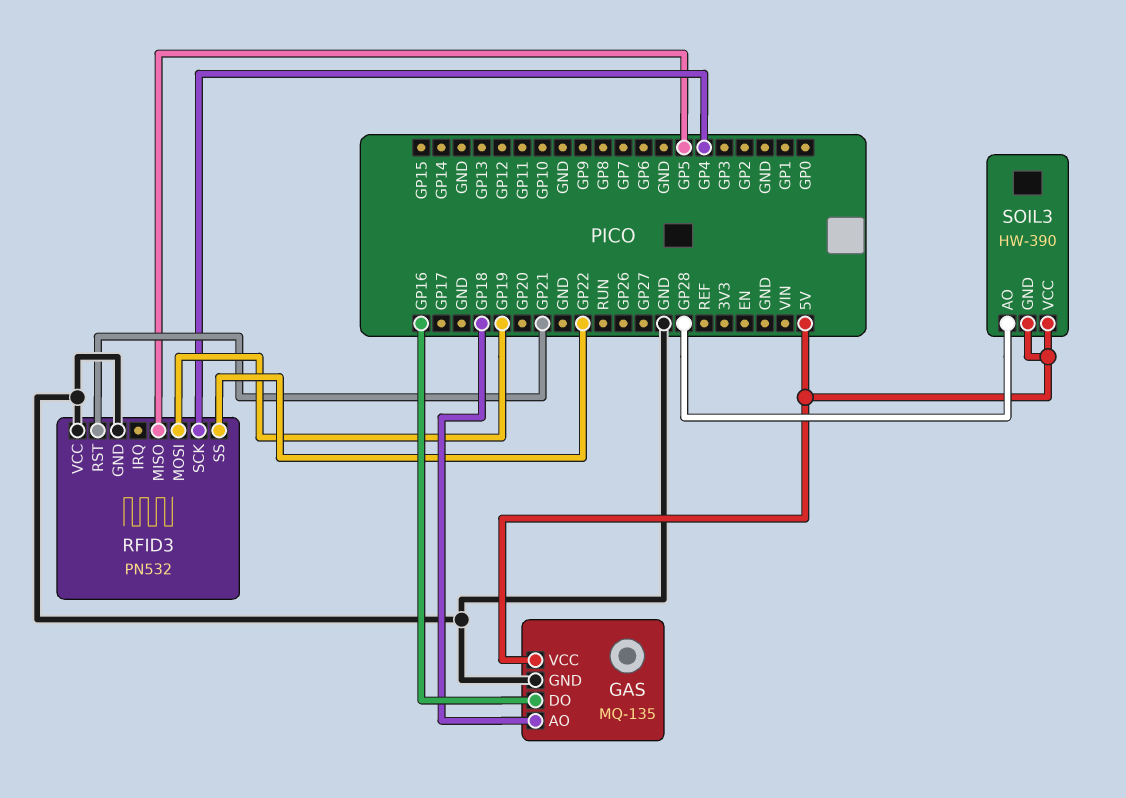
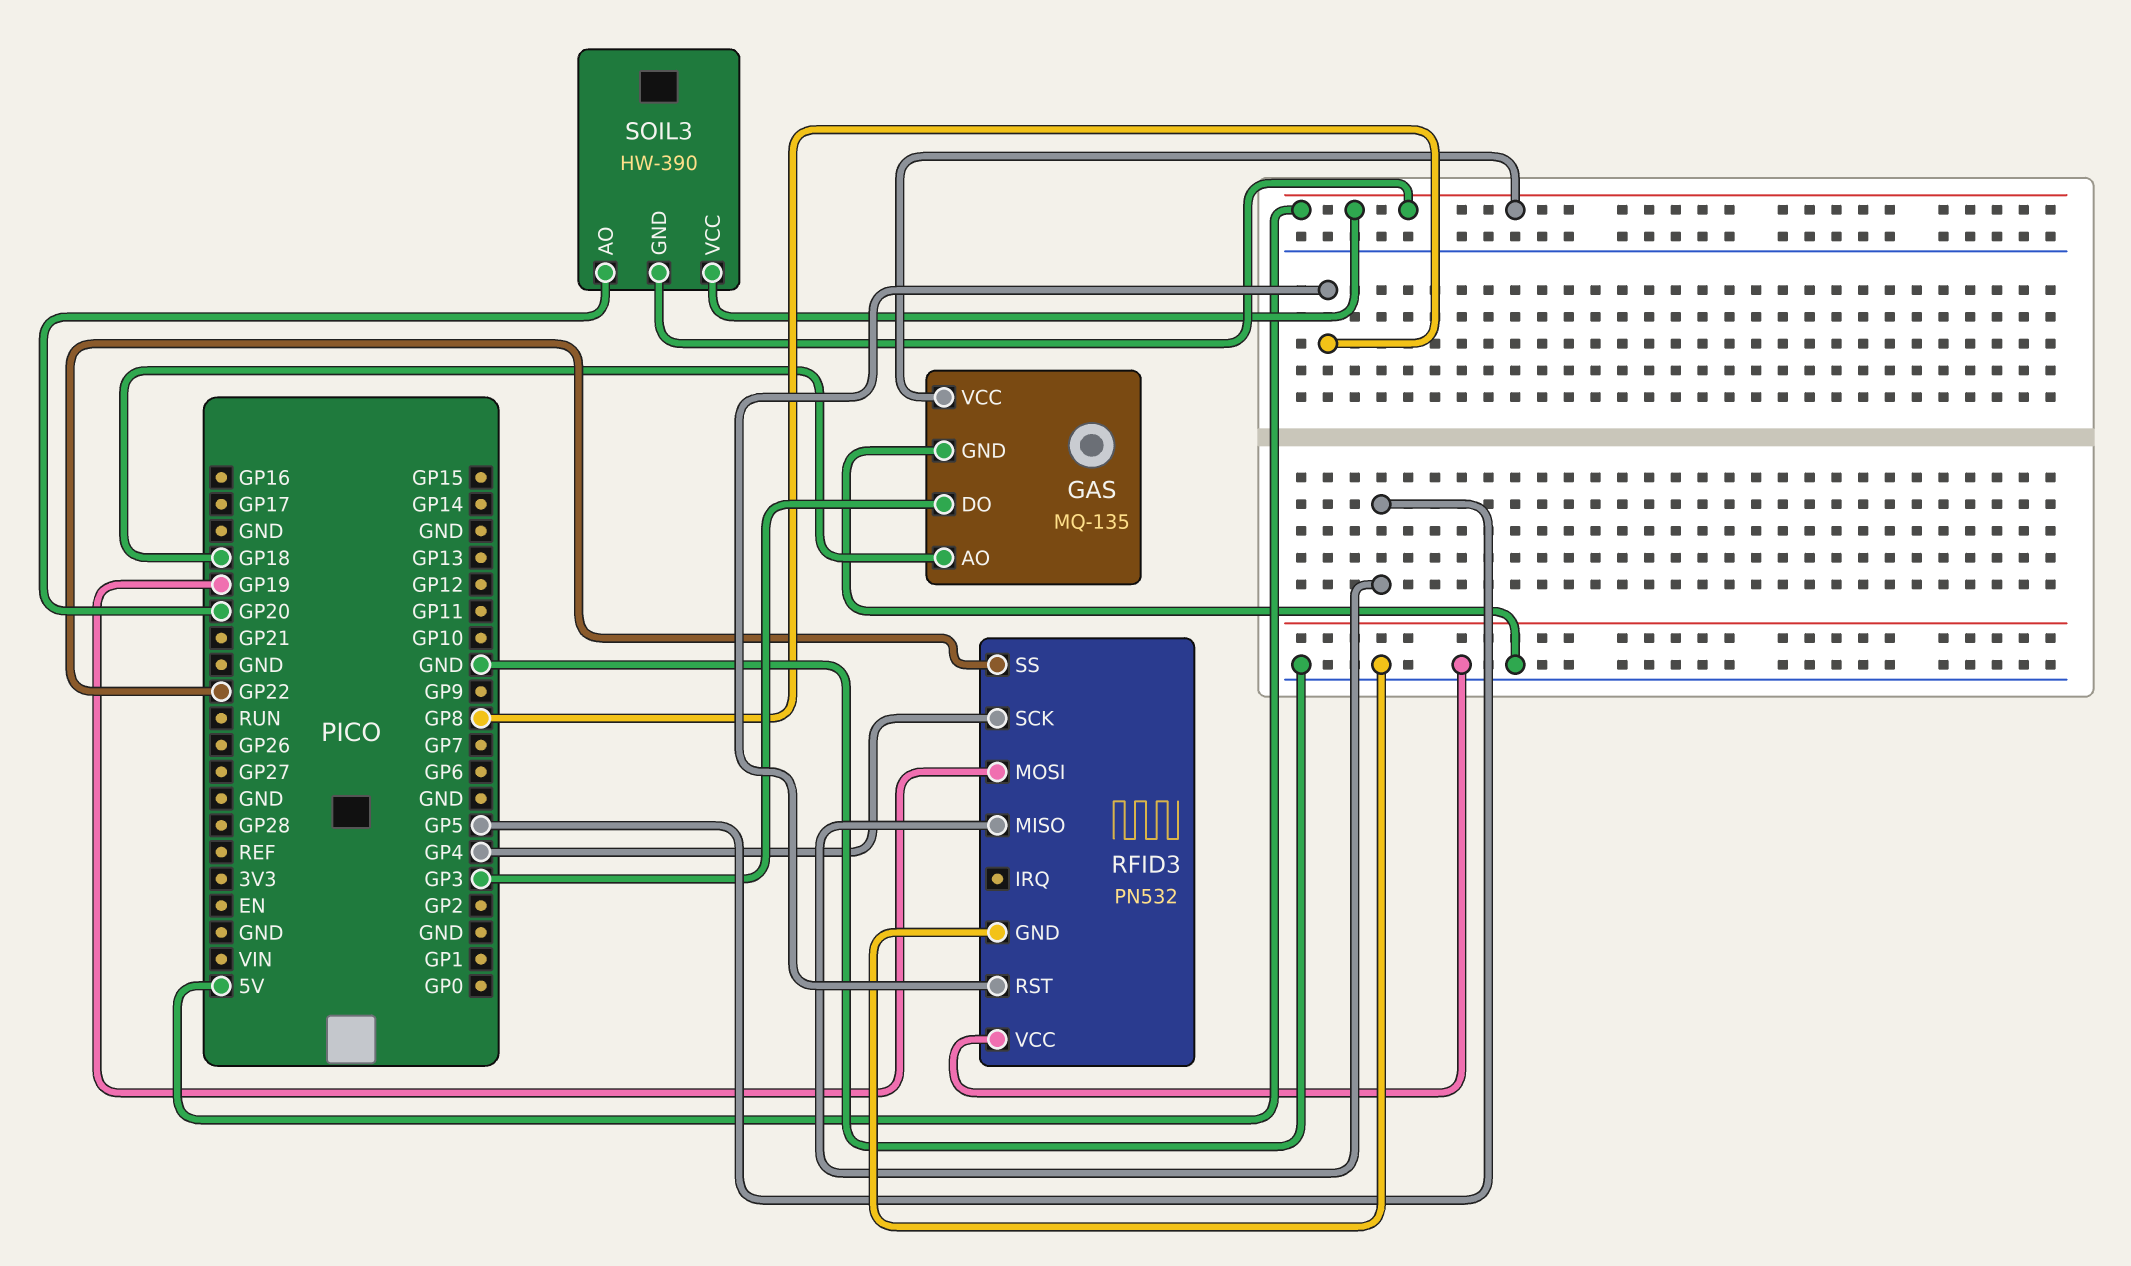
GAS pin DO: GP16 -> GP3
RFID3 pin RST: GP21 -> GP8
SOIL3 pin AO: GP28 -> GP20

